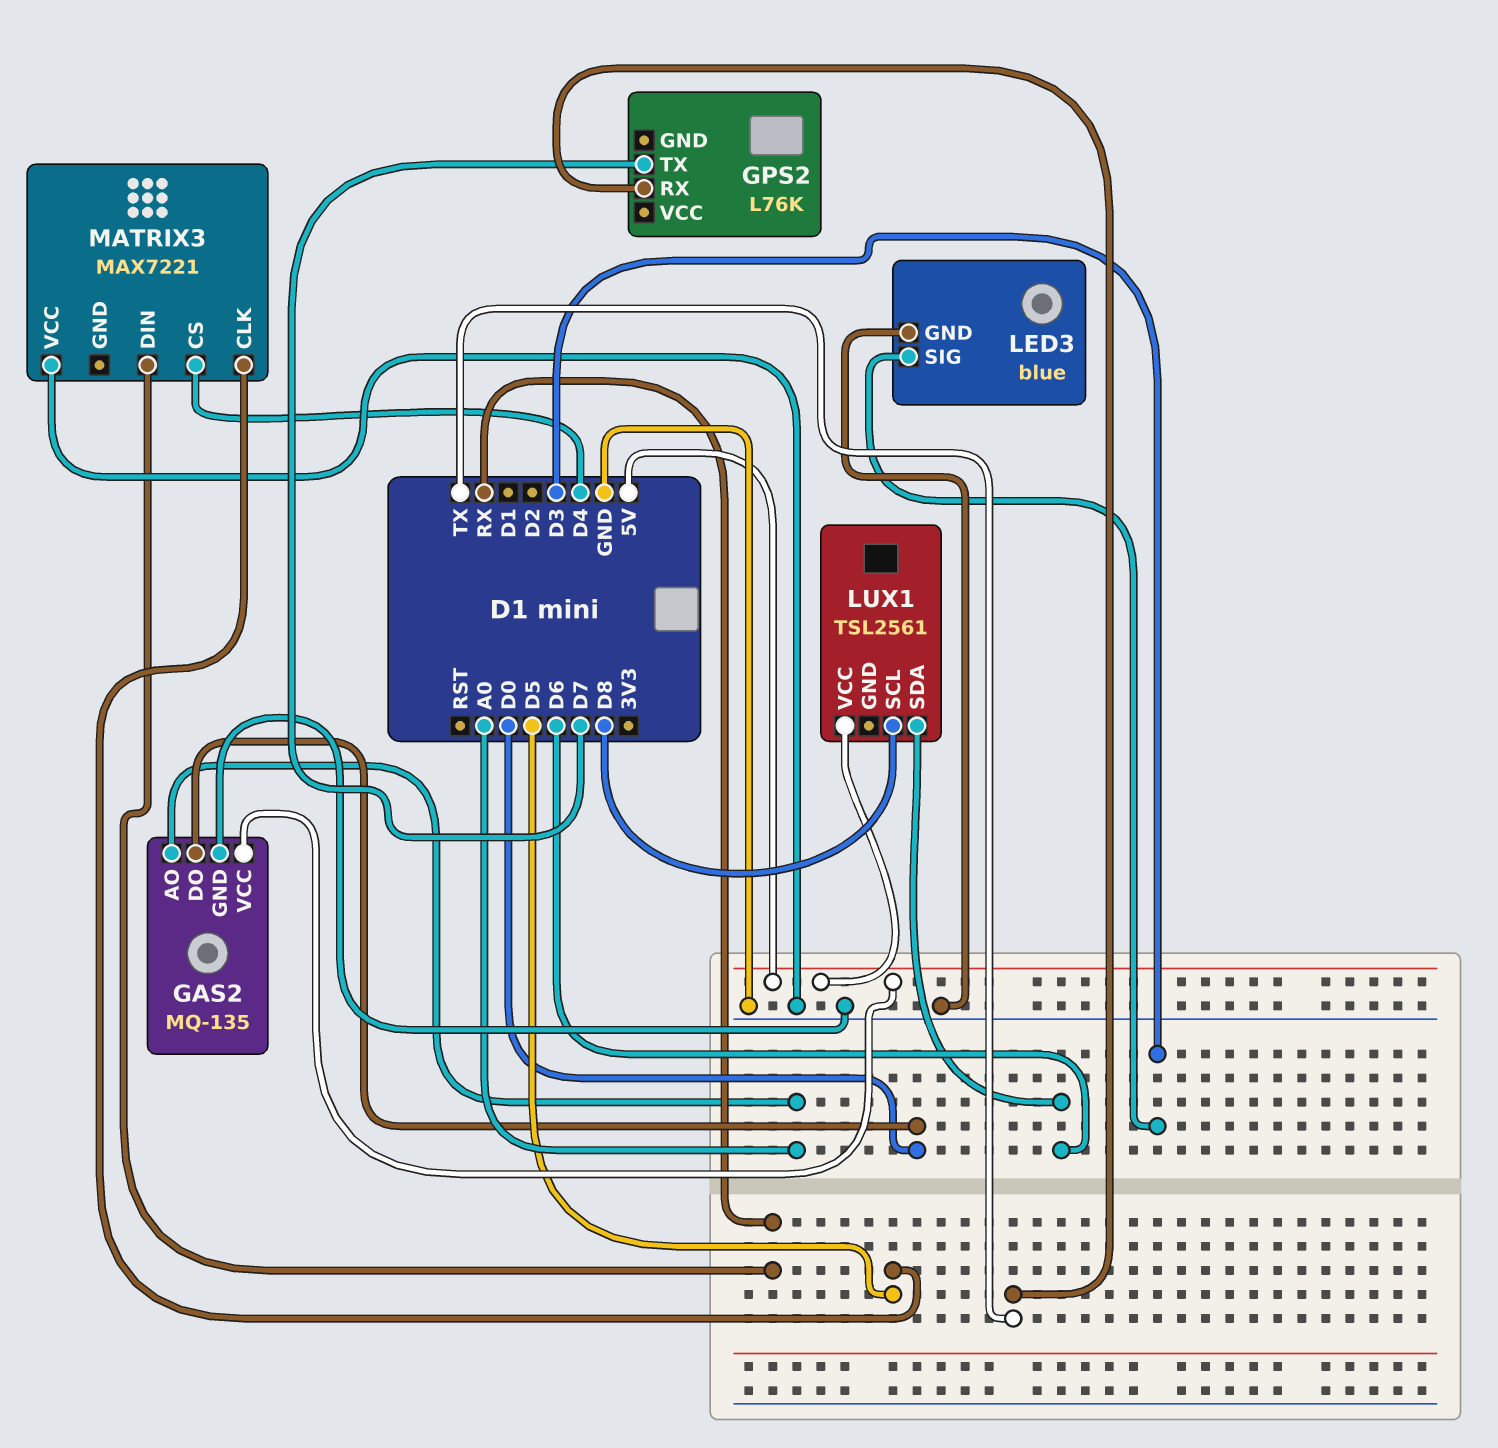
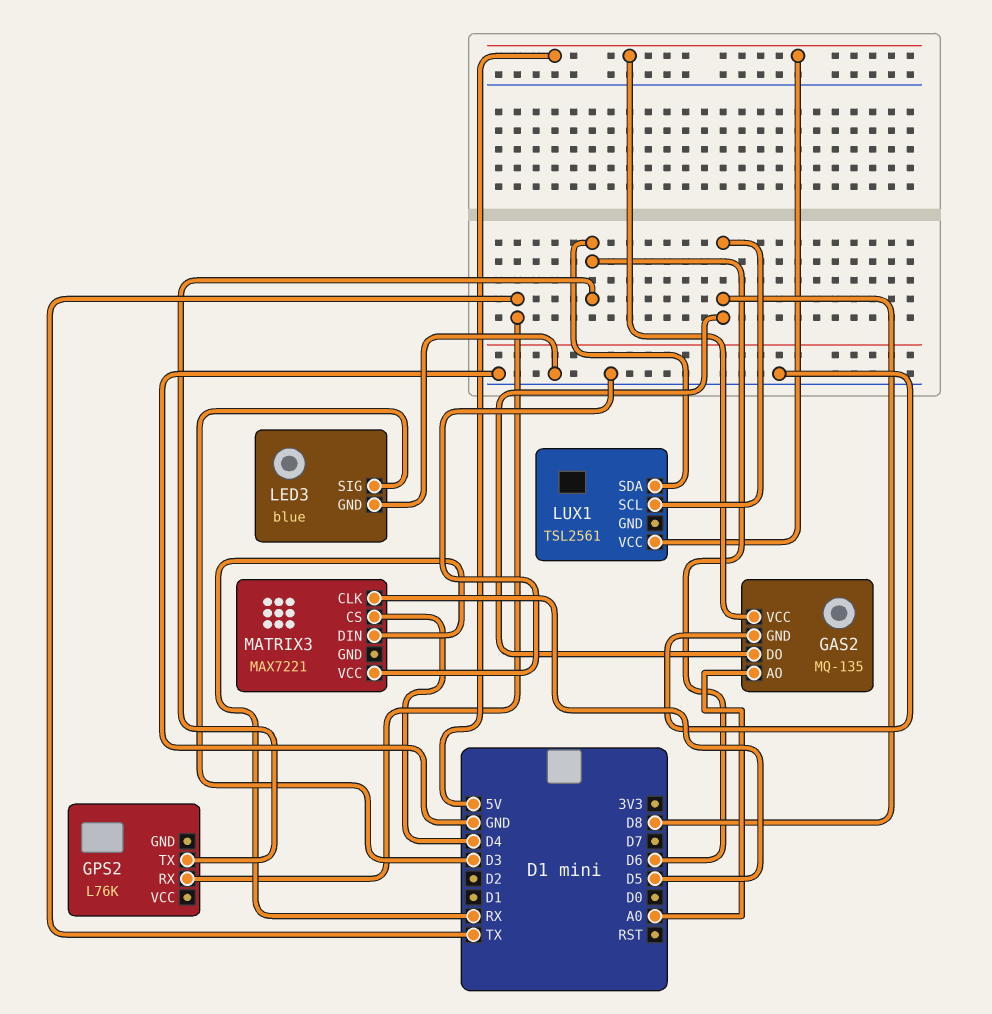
GAS2 pin DO: D0 -> D8
GPS2 pin TX: D7 -> D6

